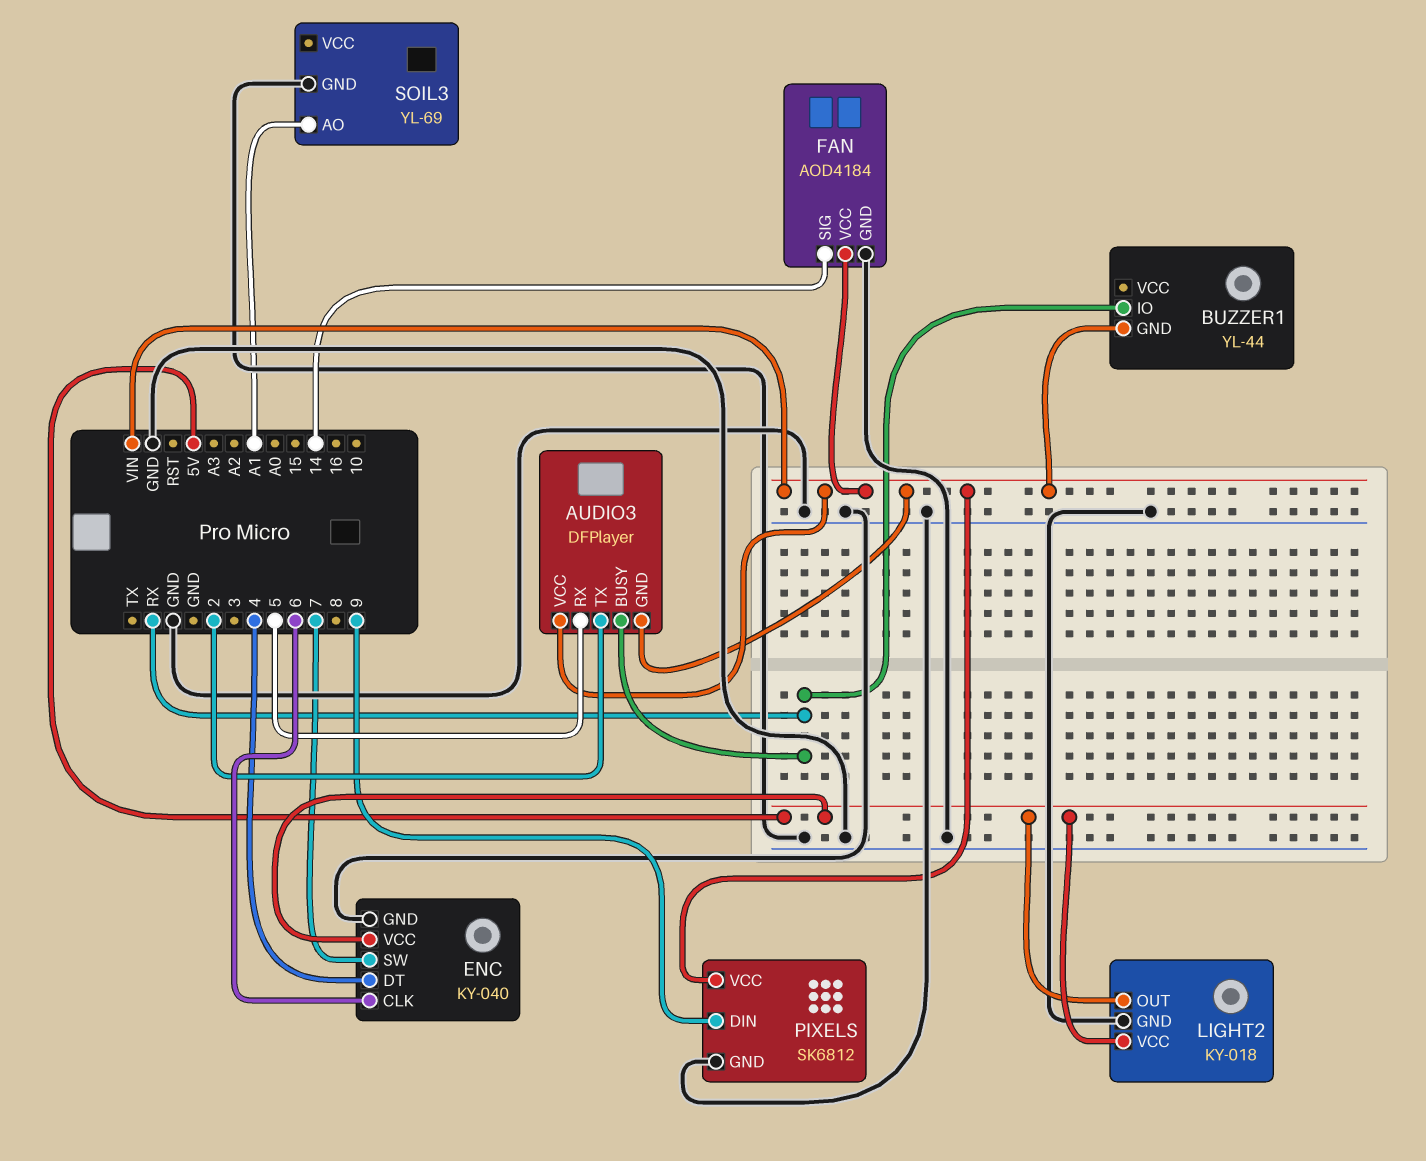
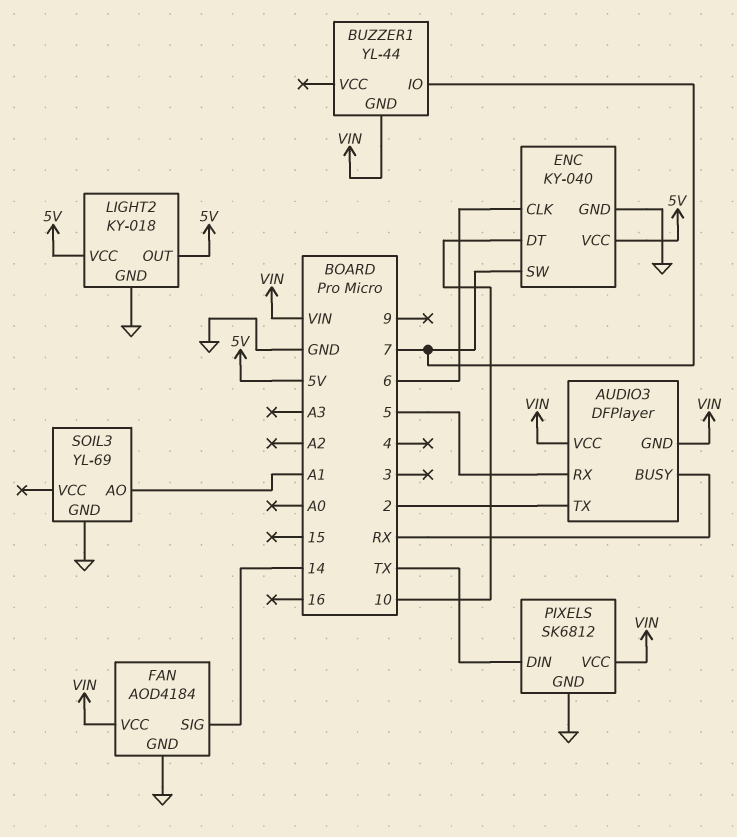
BUZZER1 pin IO: RX -> 7
ENC pin DT: 4 -> 10
PIXELS pin DIN: 9 -> TX

